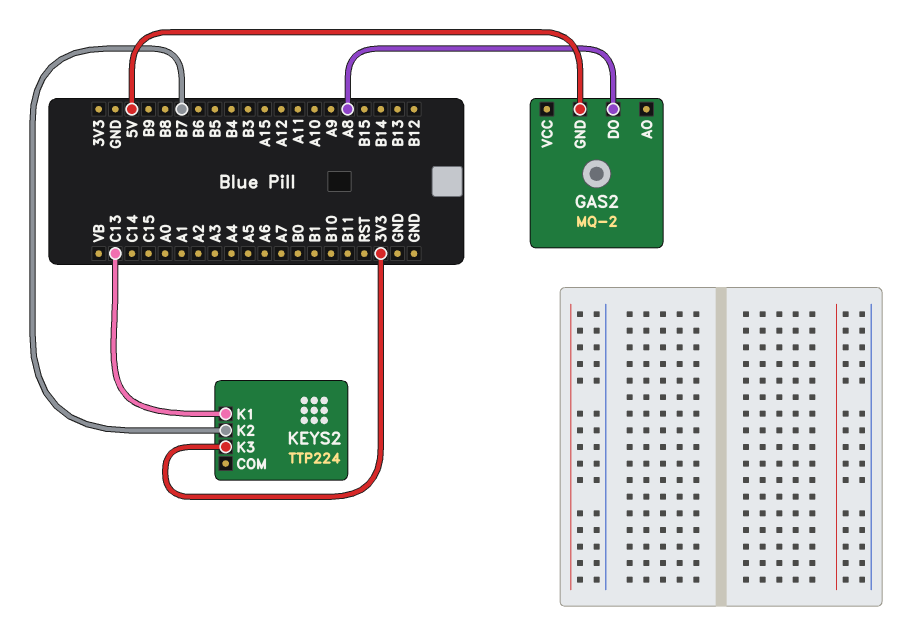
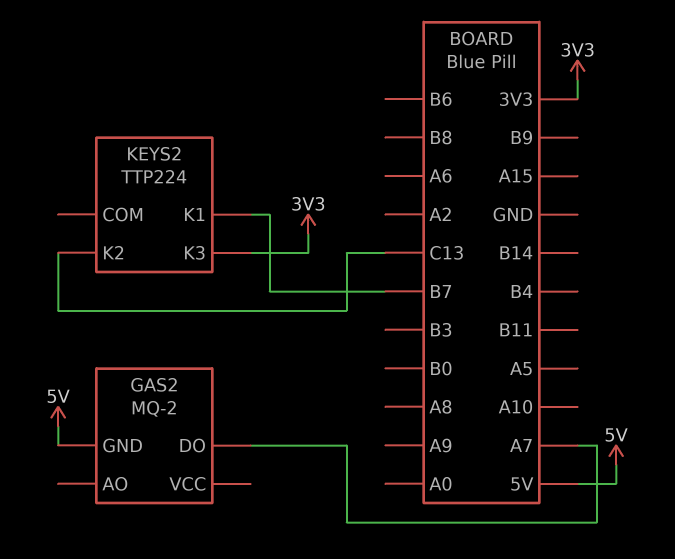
GAS2 pin DO: A8 -> A7
KEYS2 pin K1: C13 -> B7
KEYS2 pin K2: B7 -> C13

